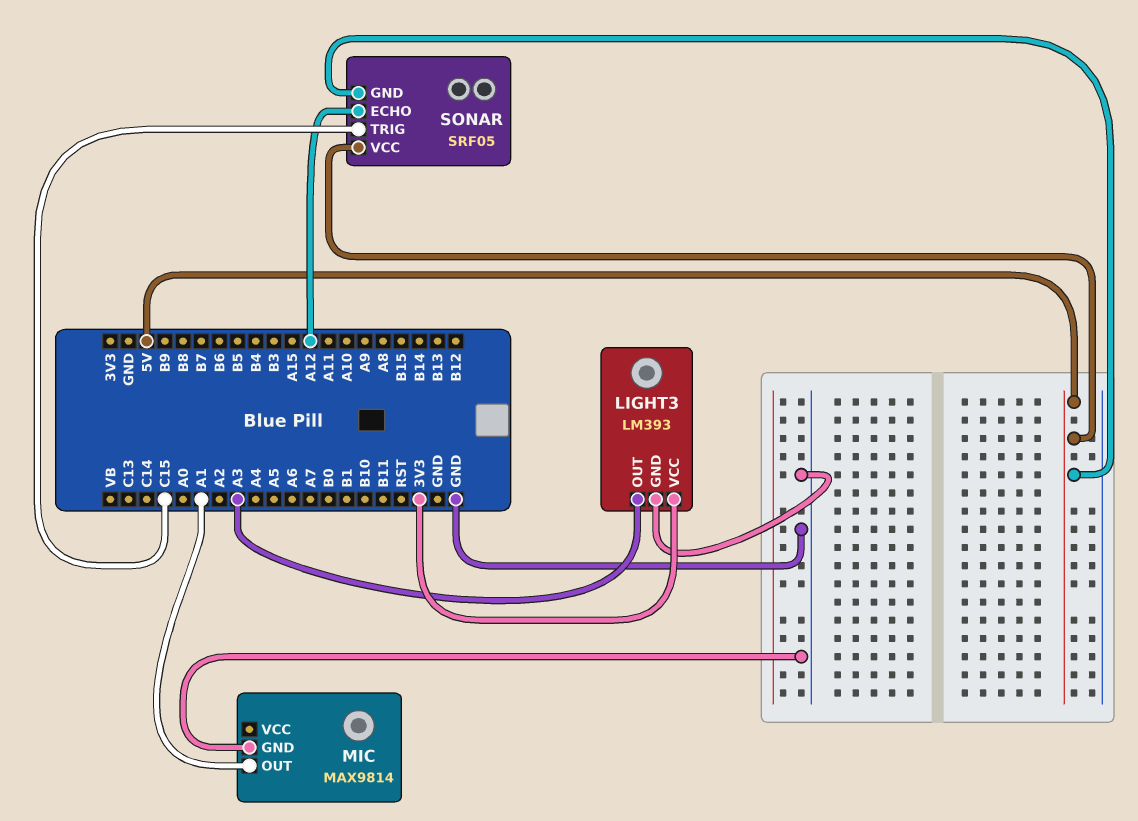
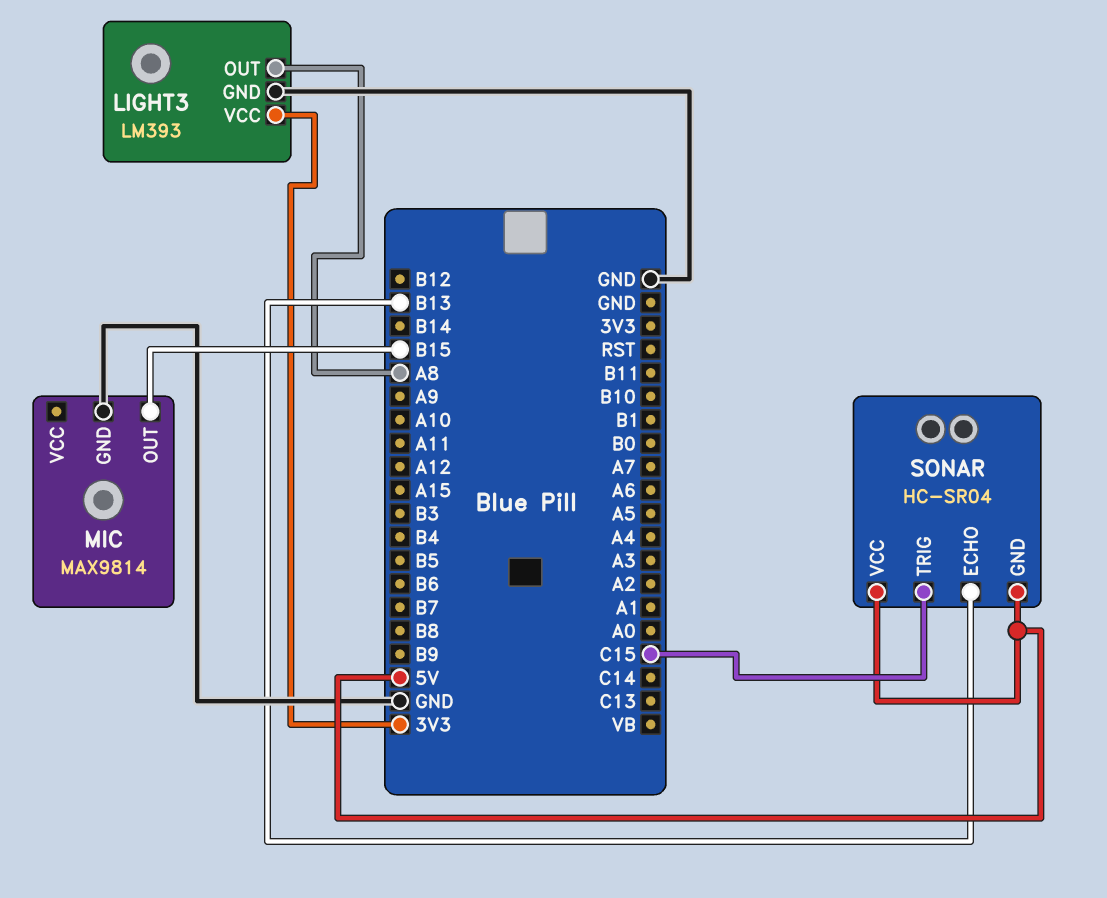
LIGHT3 pin OUT: A3 -> A8
MIC pin OUT: A1 -> B15
SONAR: SRF05 -> HC-SR04
SONAR pin ECHO: A12 -> B13

